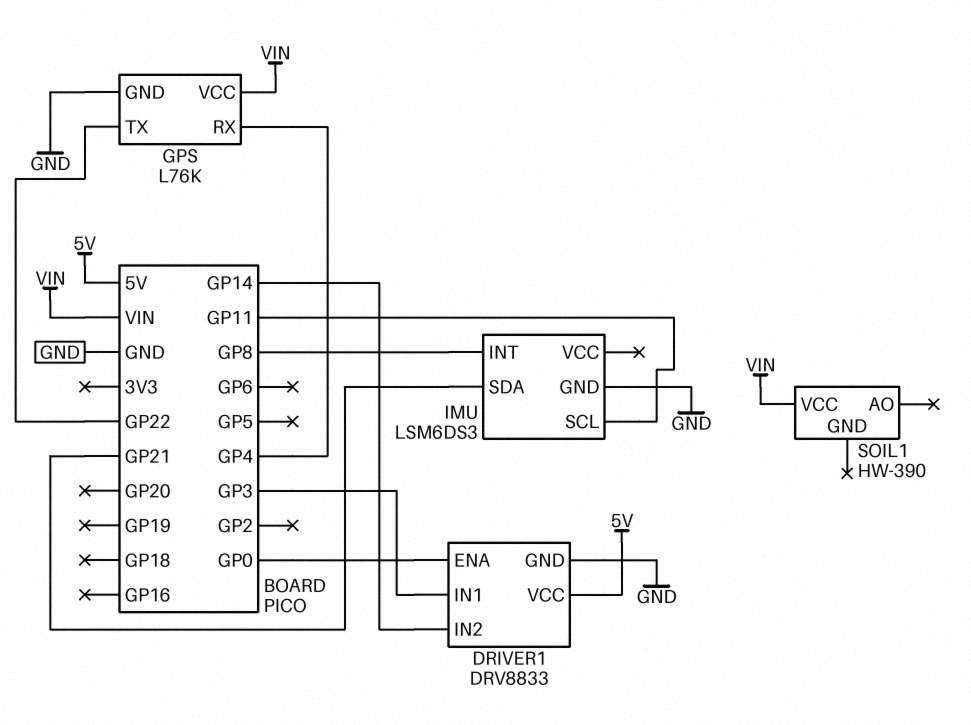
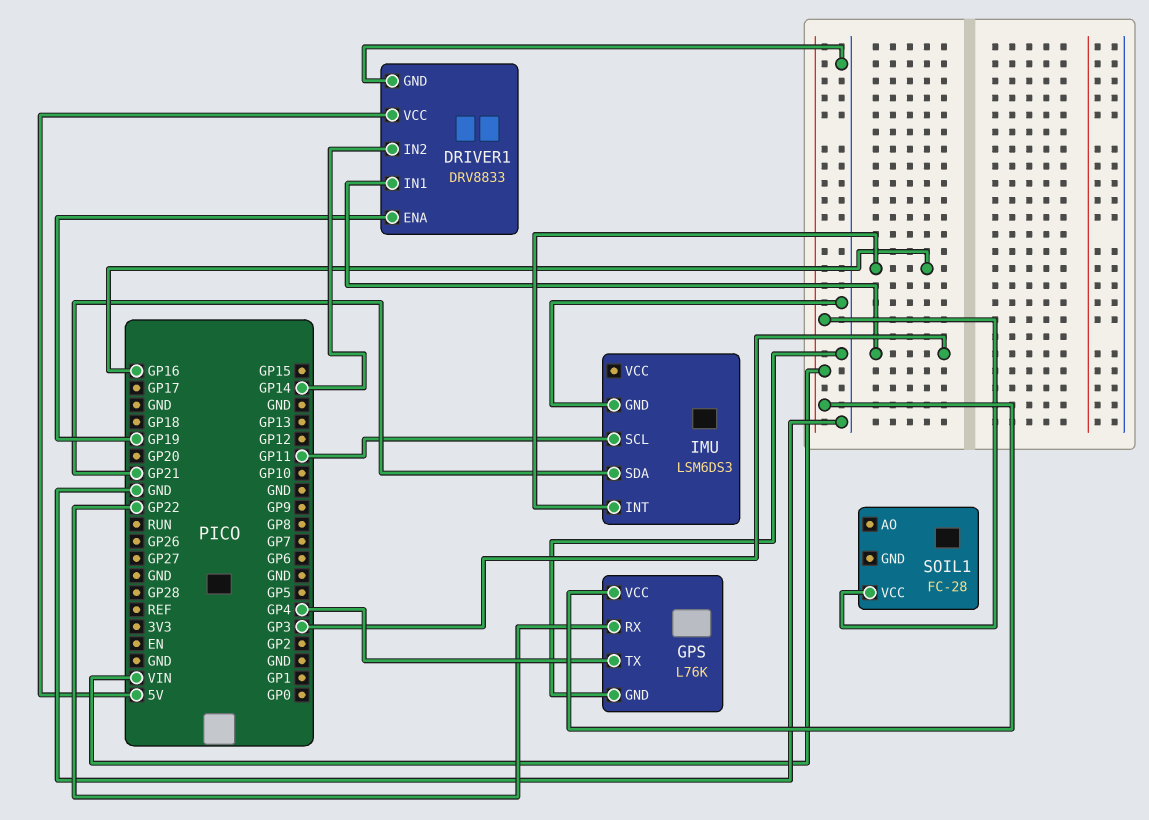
DRIVER1 pin ENA: GP0 -> GP19
GPS pin RX: GP4 -> GP22
GPS pin TX: GP22 -> GP4
IMU pin INT: GP8 -> GP16
SOIL1: HW-390 -> FC-28

